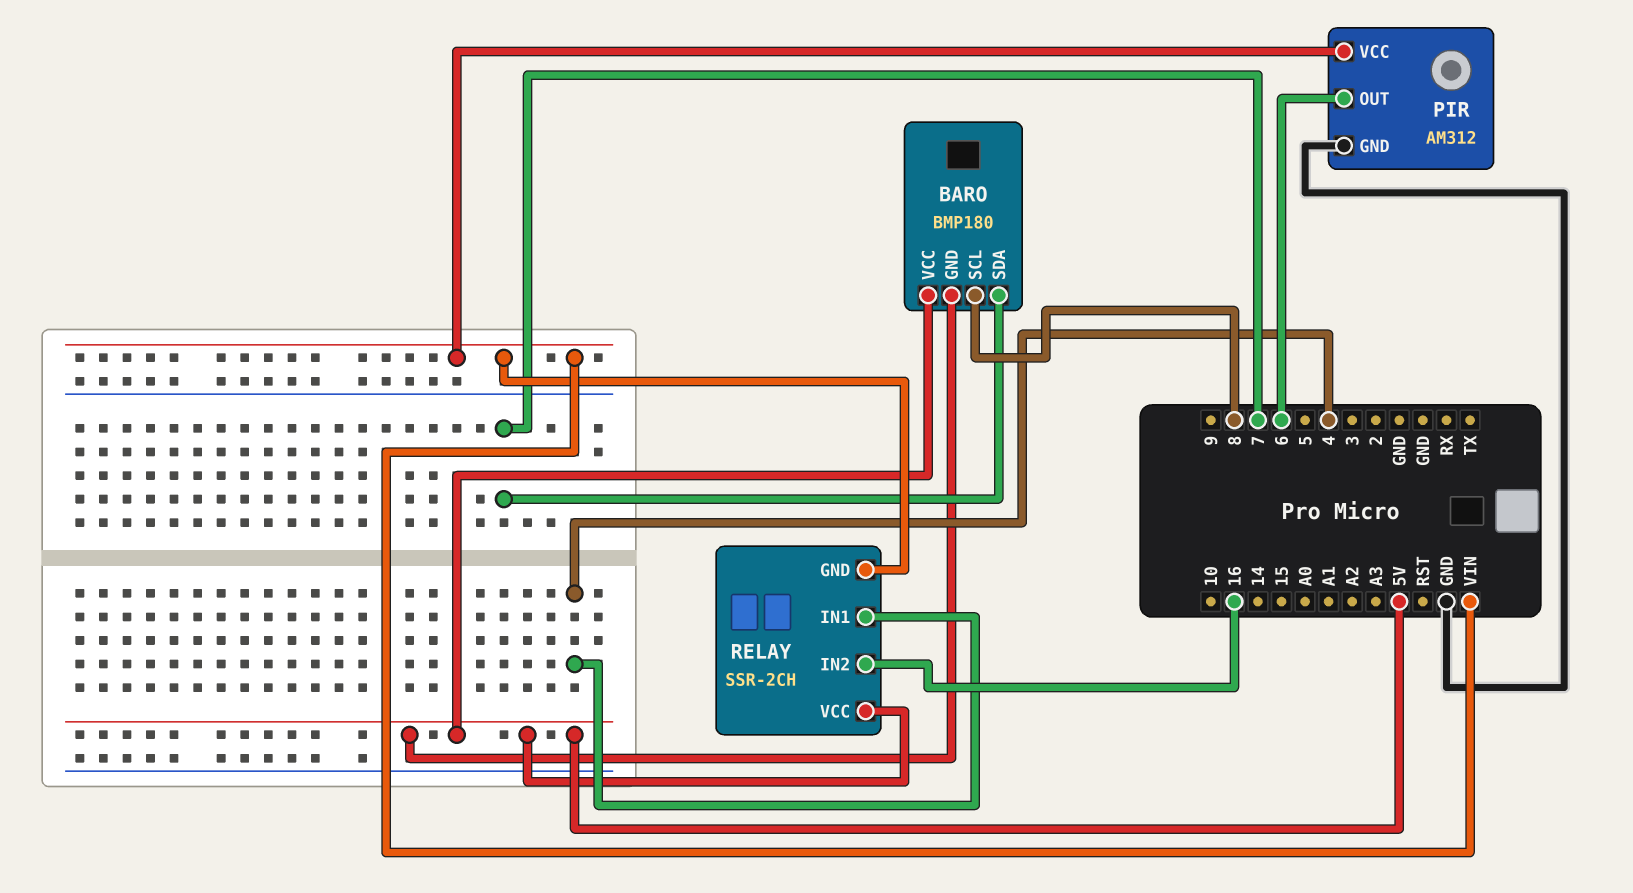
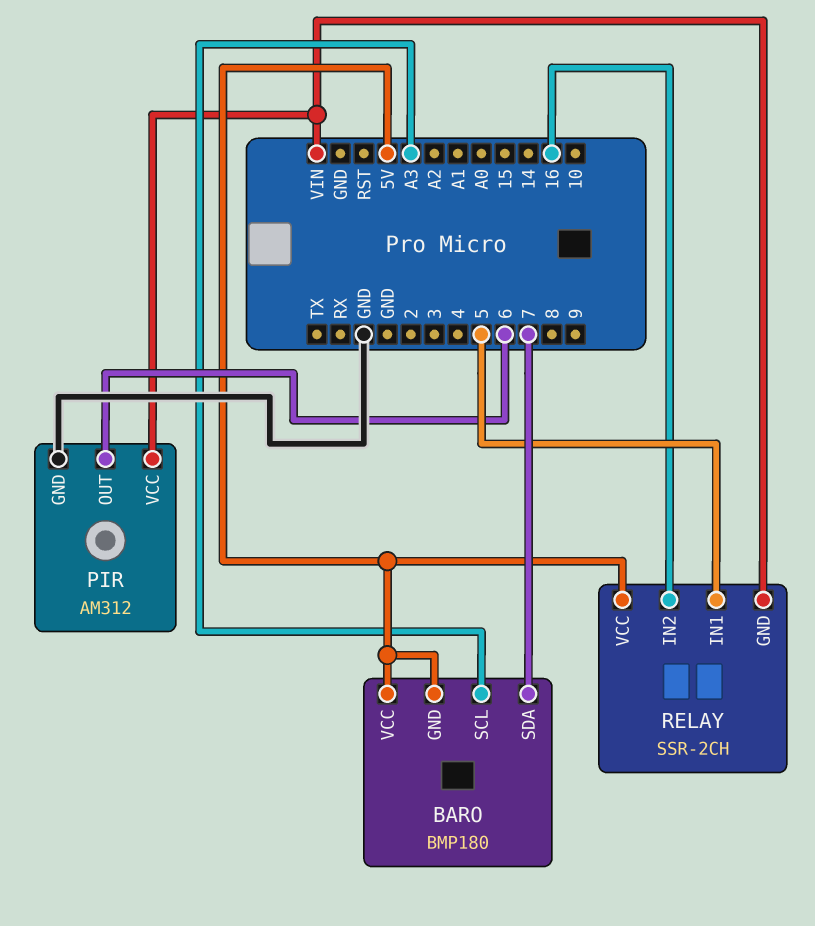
BARO pin SCL: 8 -> A3
RELAY pin IN1: 4 -> 5

